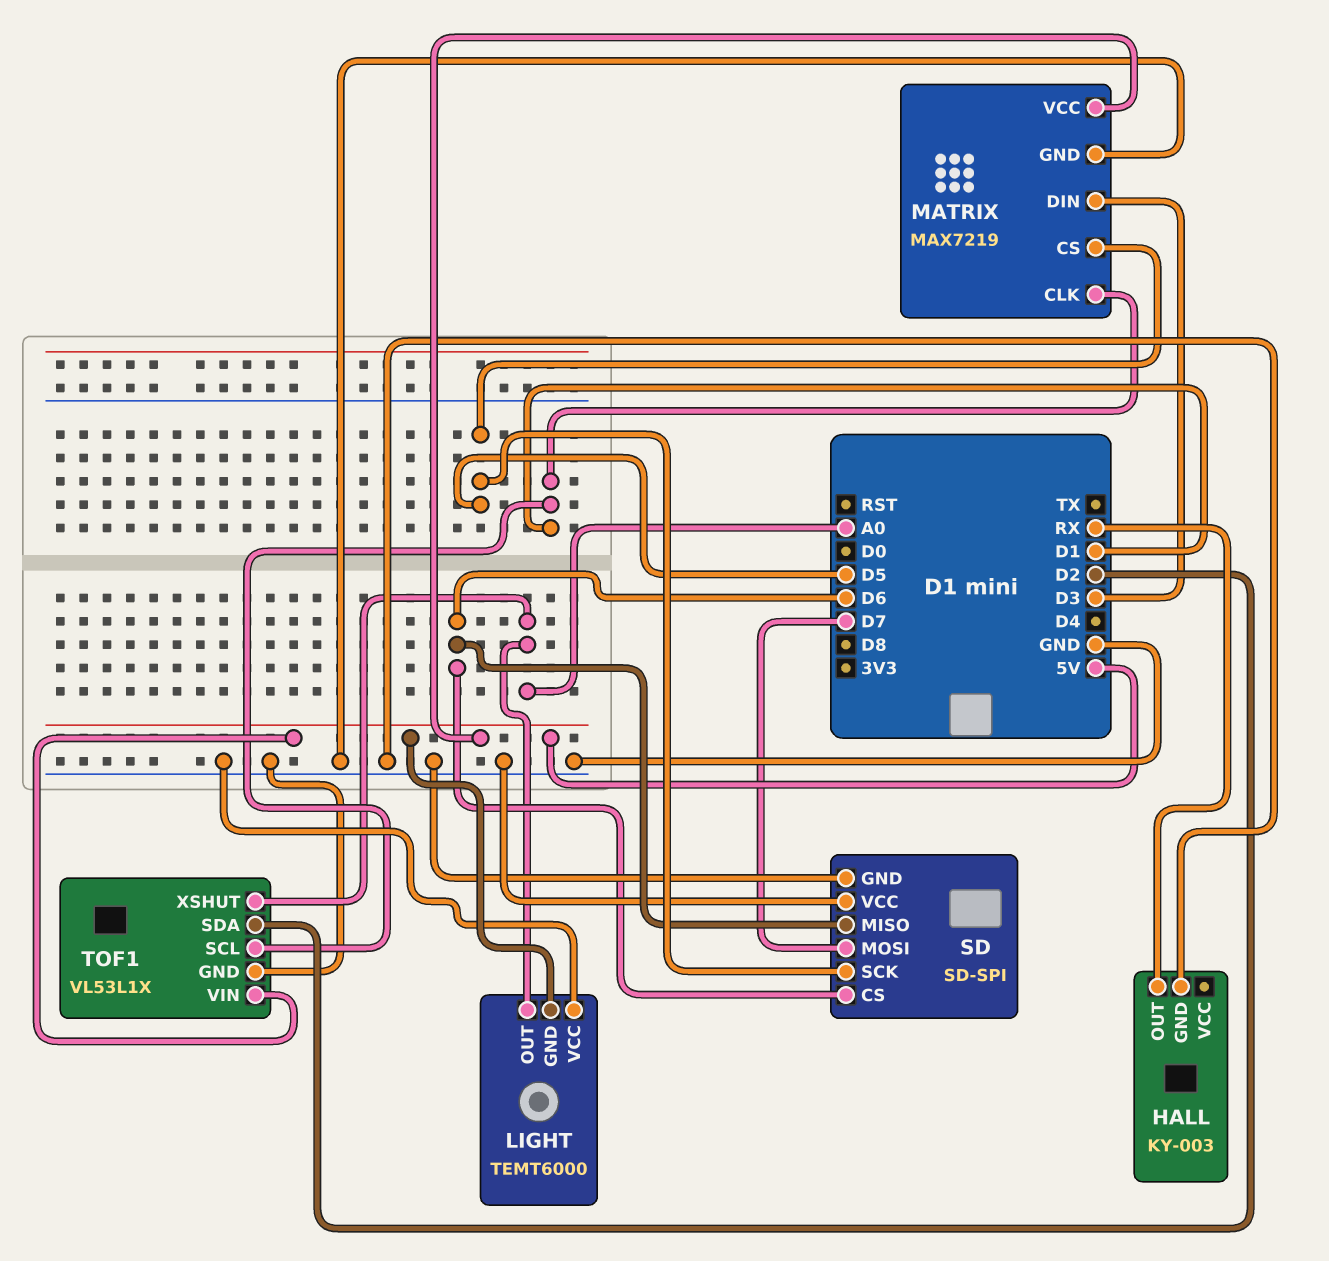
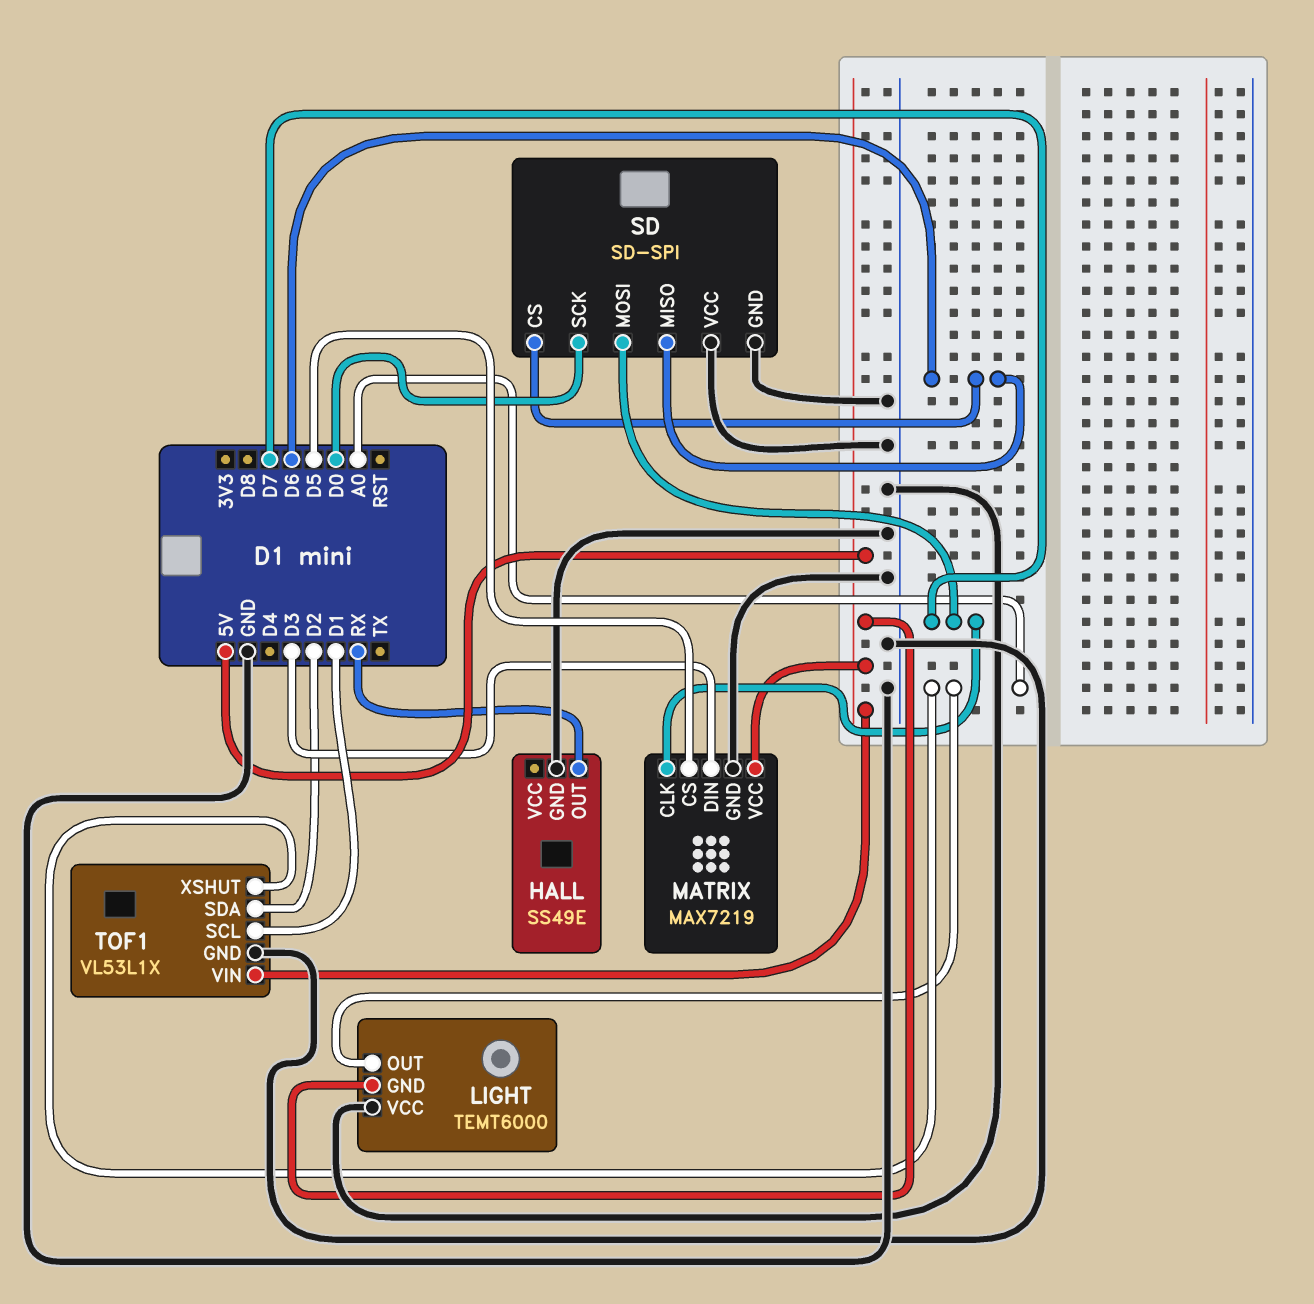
HALL: KY-003 -> SS49E
MATRIX pin CLK: D1 -> D7
SD pin SCK: D5 -> D0

